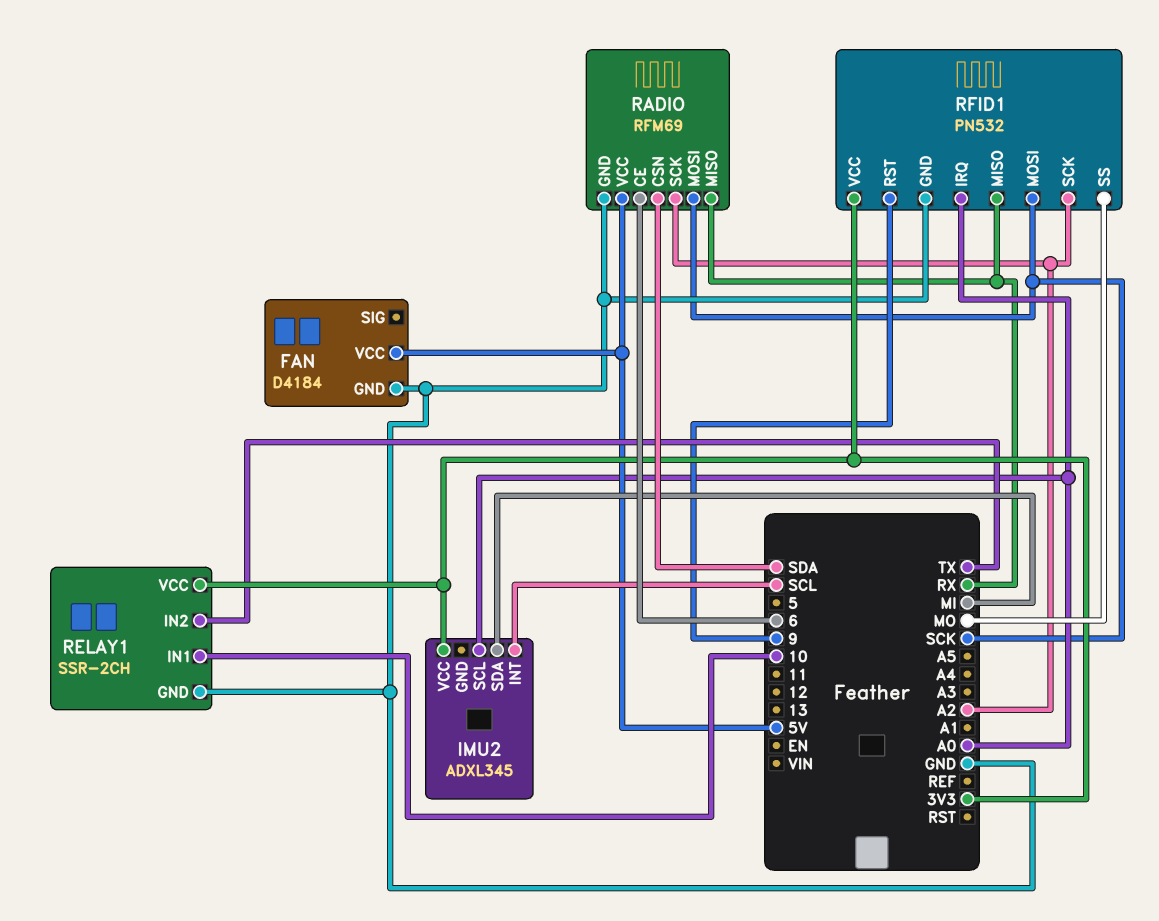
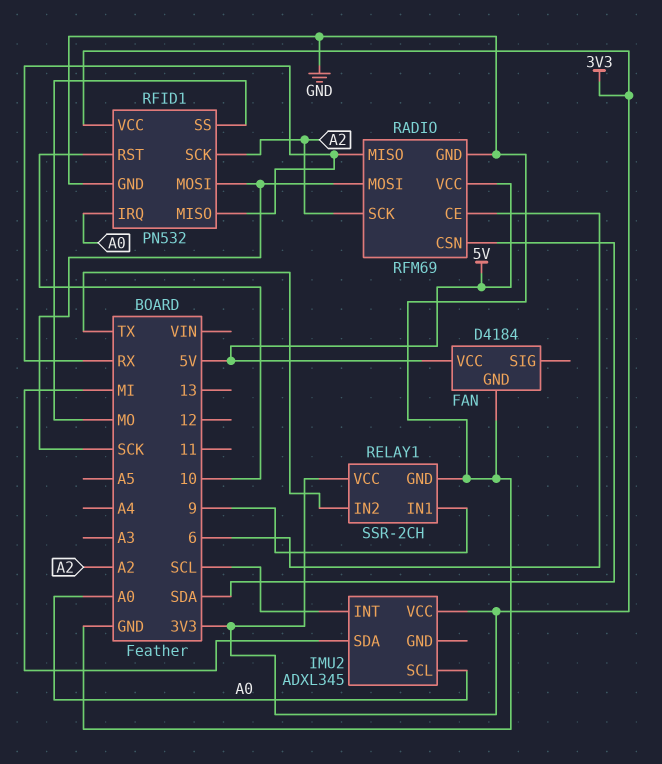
RELAY1 pin IN1: 10 -> 9
RFID1 pin RST: 9 -> 10

